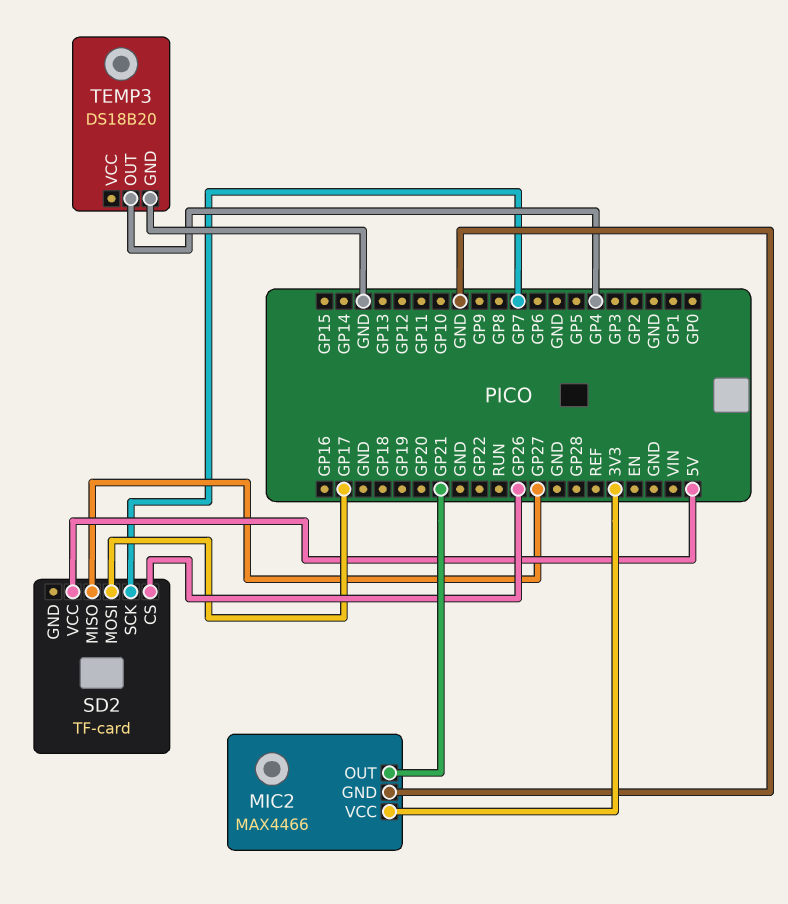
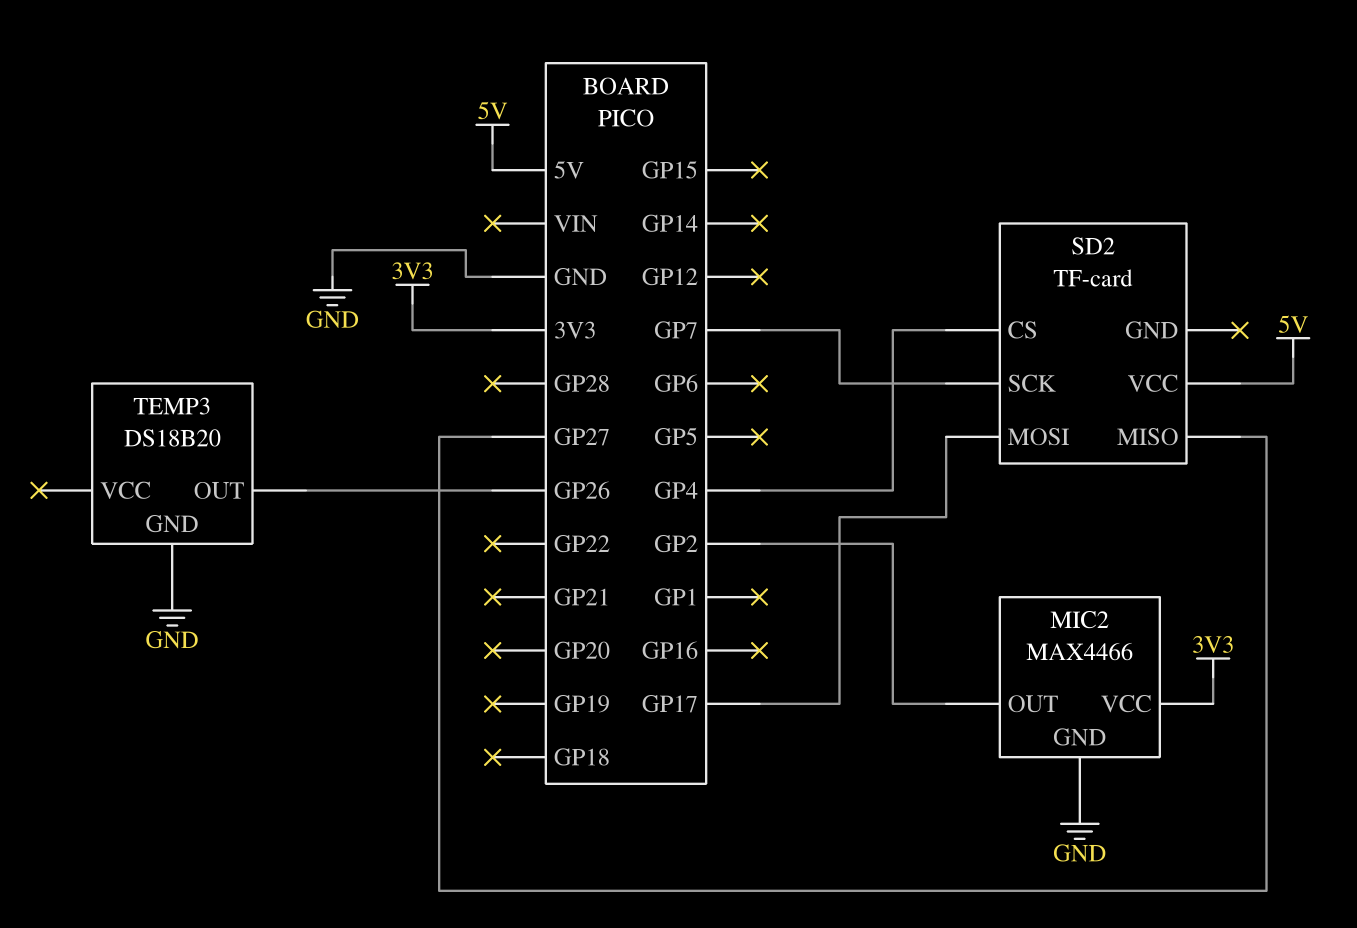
MIC2 pin OUT: GP21 -> GP2
SD2 pin CS: GP26 -> GP4
TEMP3 pin OUT: GP4 -> GP26

